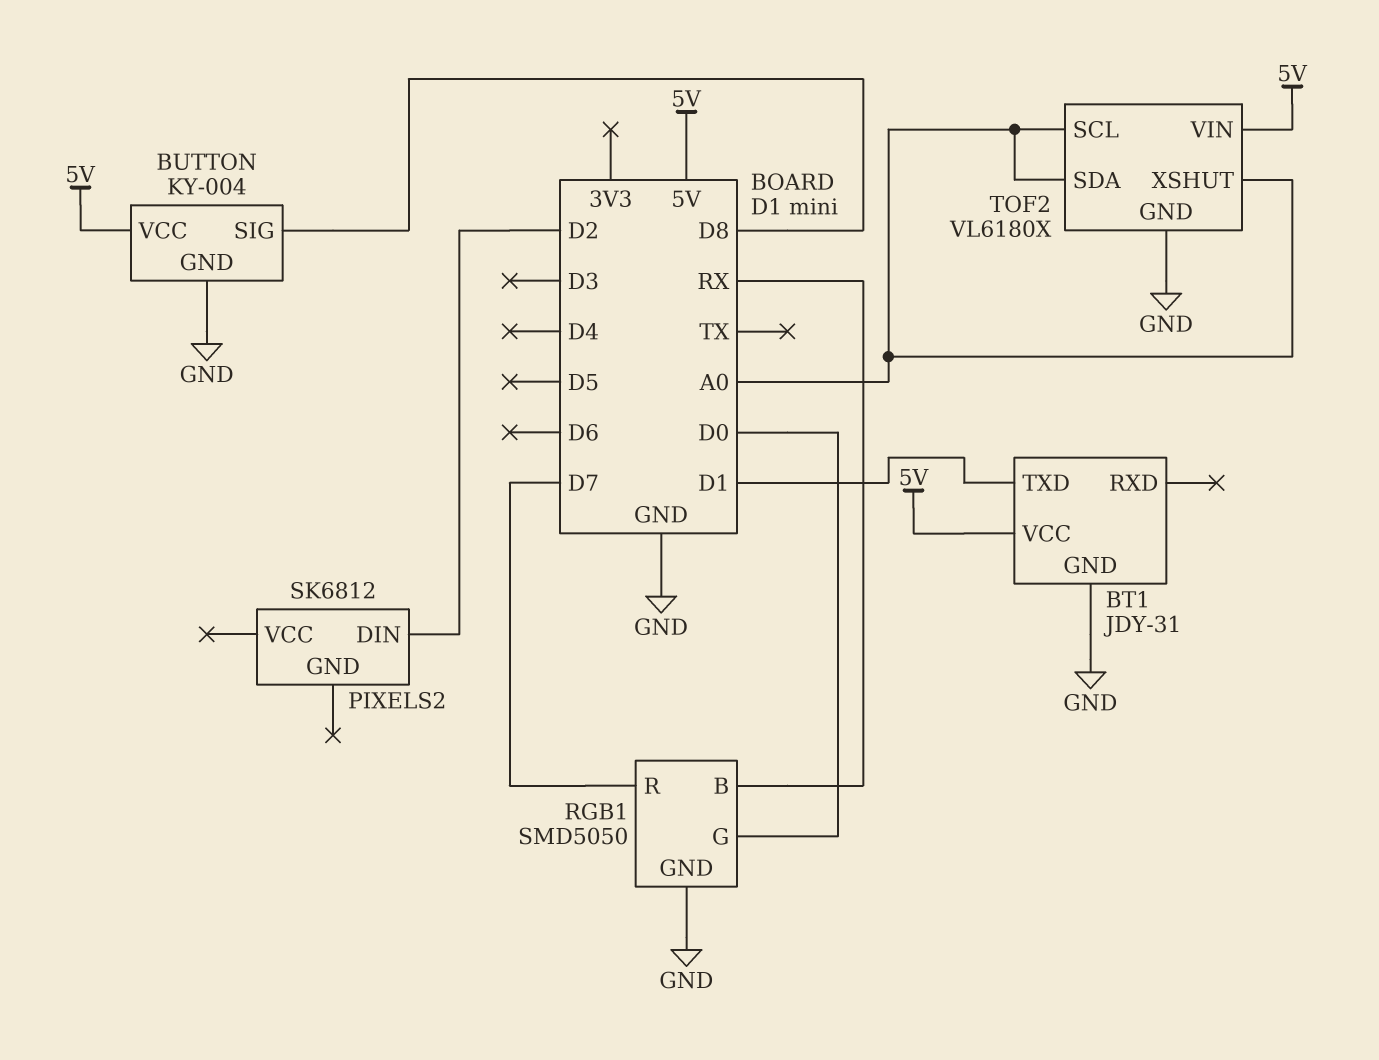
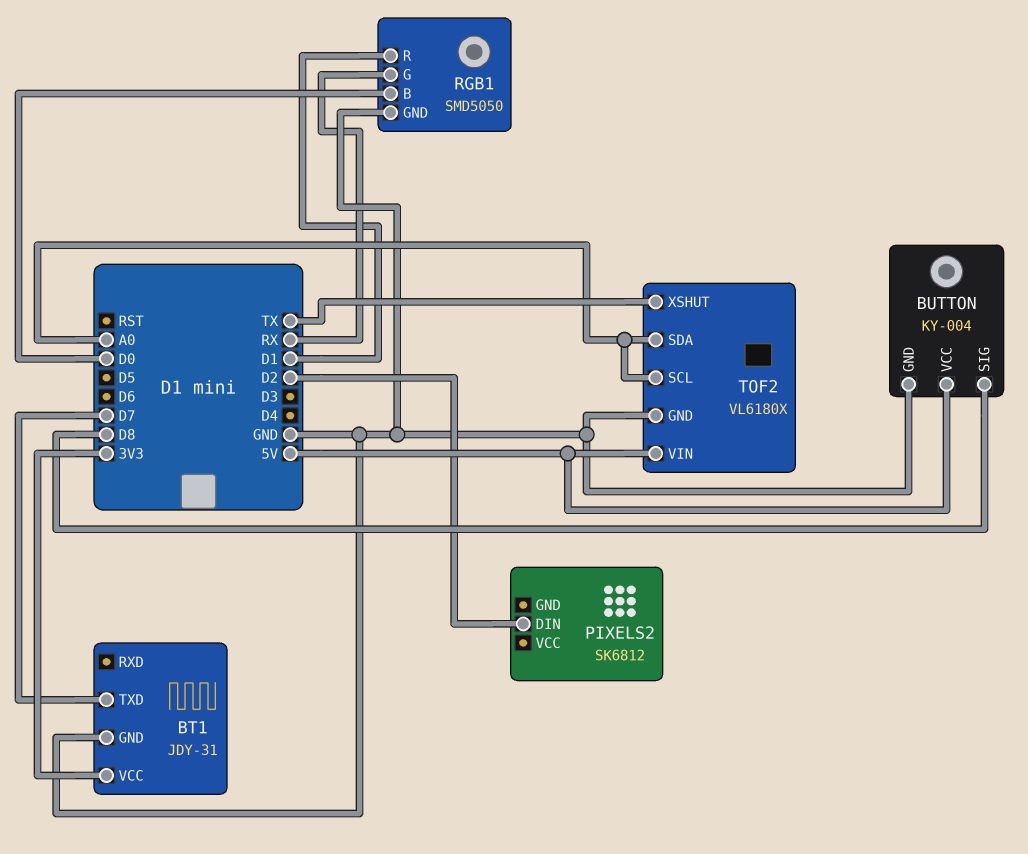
BT1 pin TXD: D1 -> D7
BT1 pin VCC: 5V -> 3V3
RGB1 pin B: RX -> D0
RGB1 pin G: D0 -> RX
RGB1 pin R: D7 -> D1
TOF2 pin XSHUT: A0 -> TX

